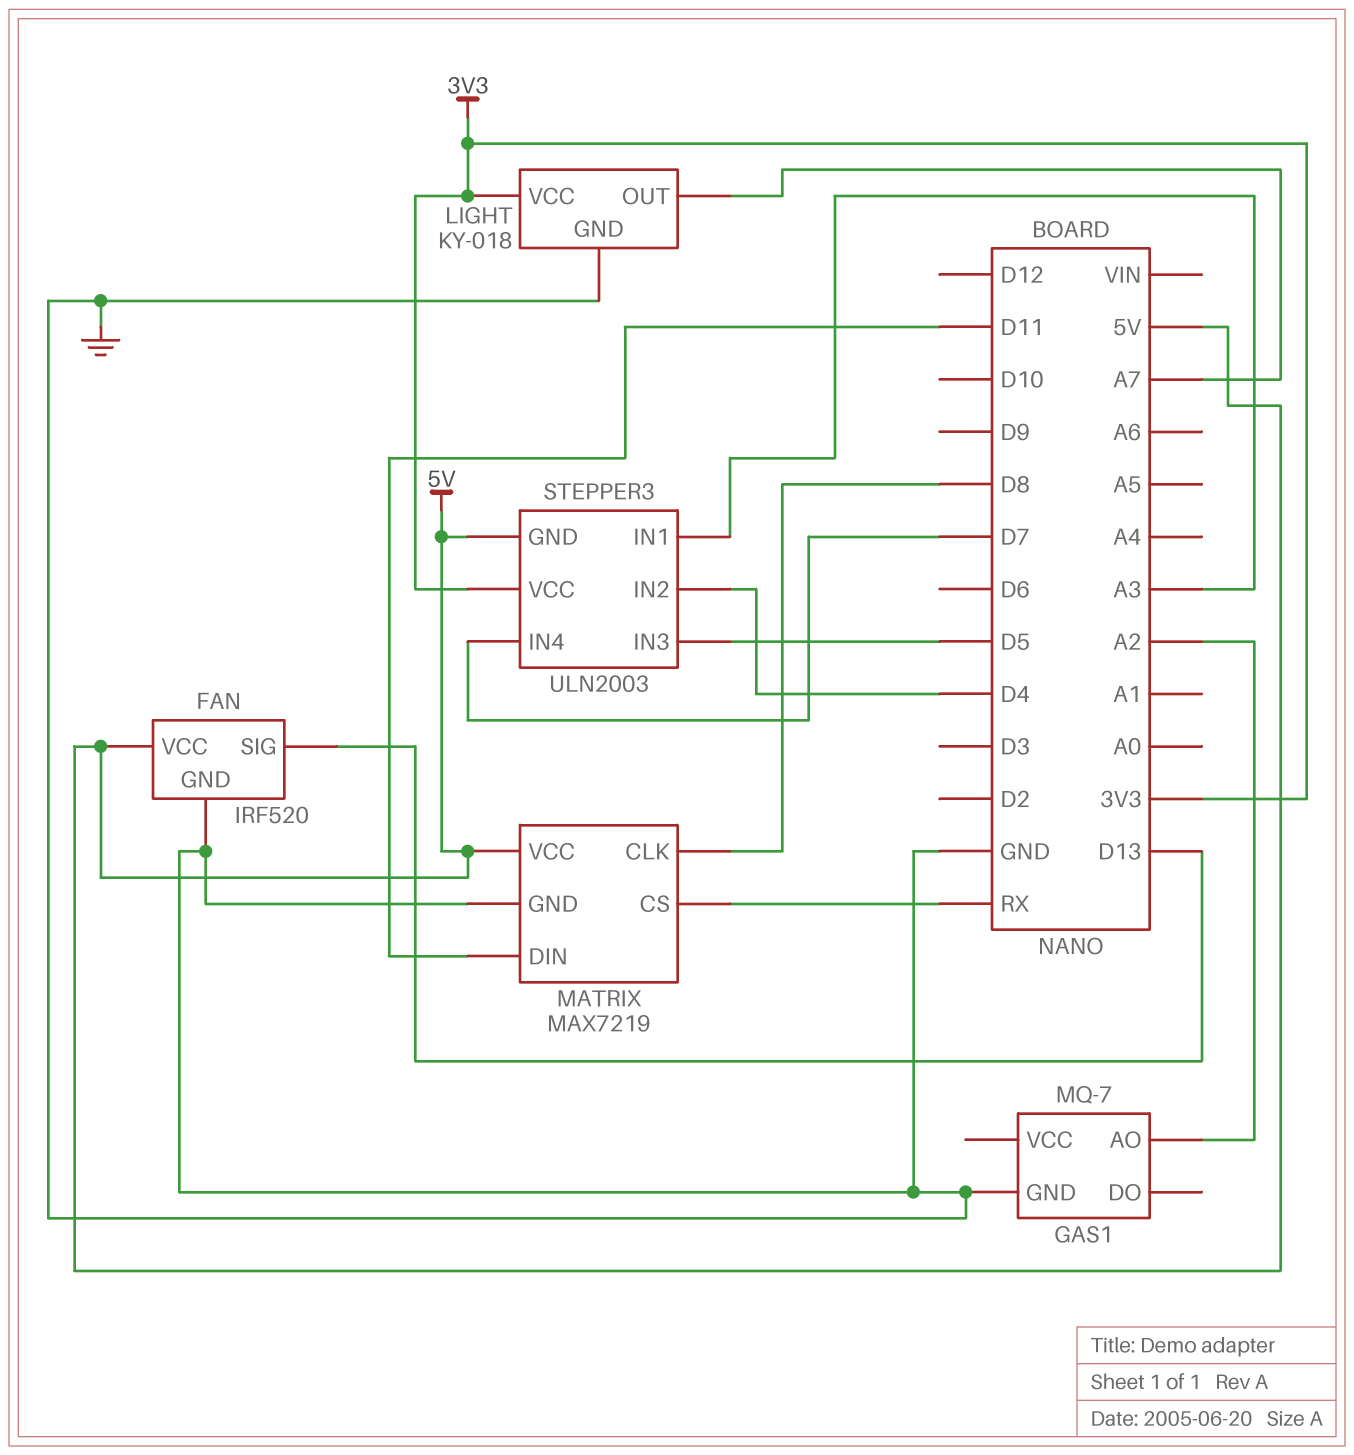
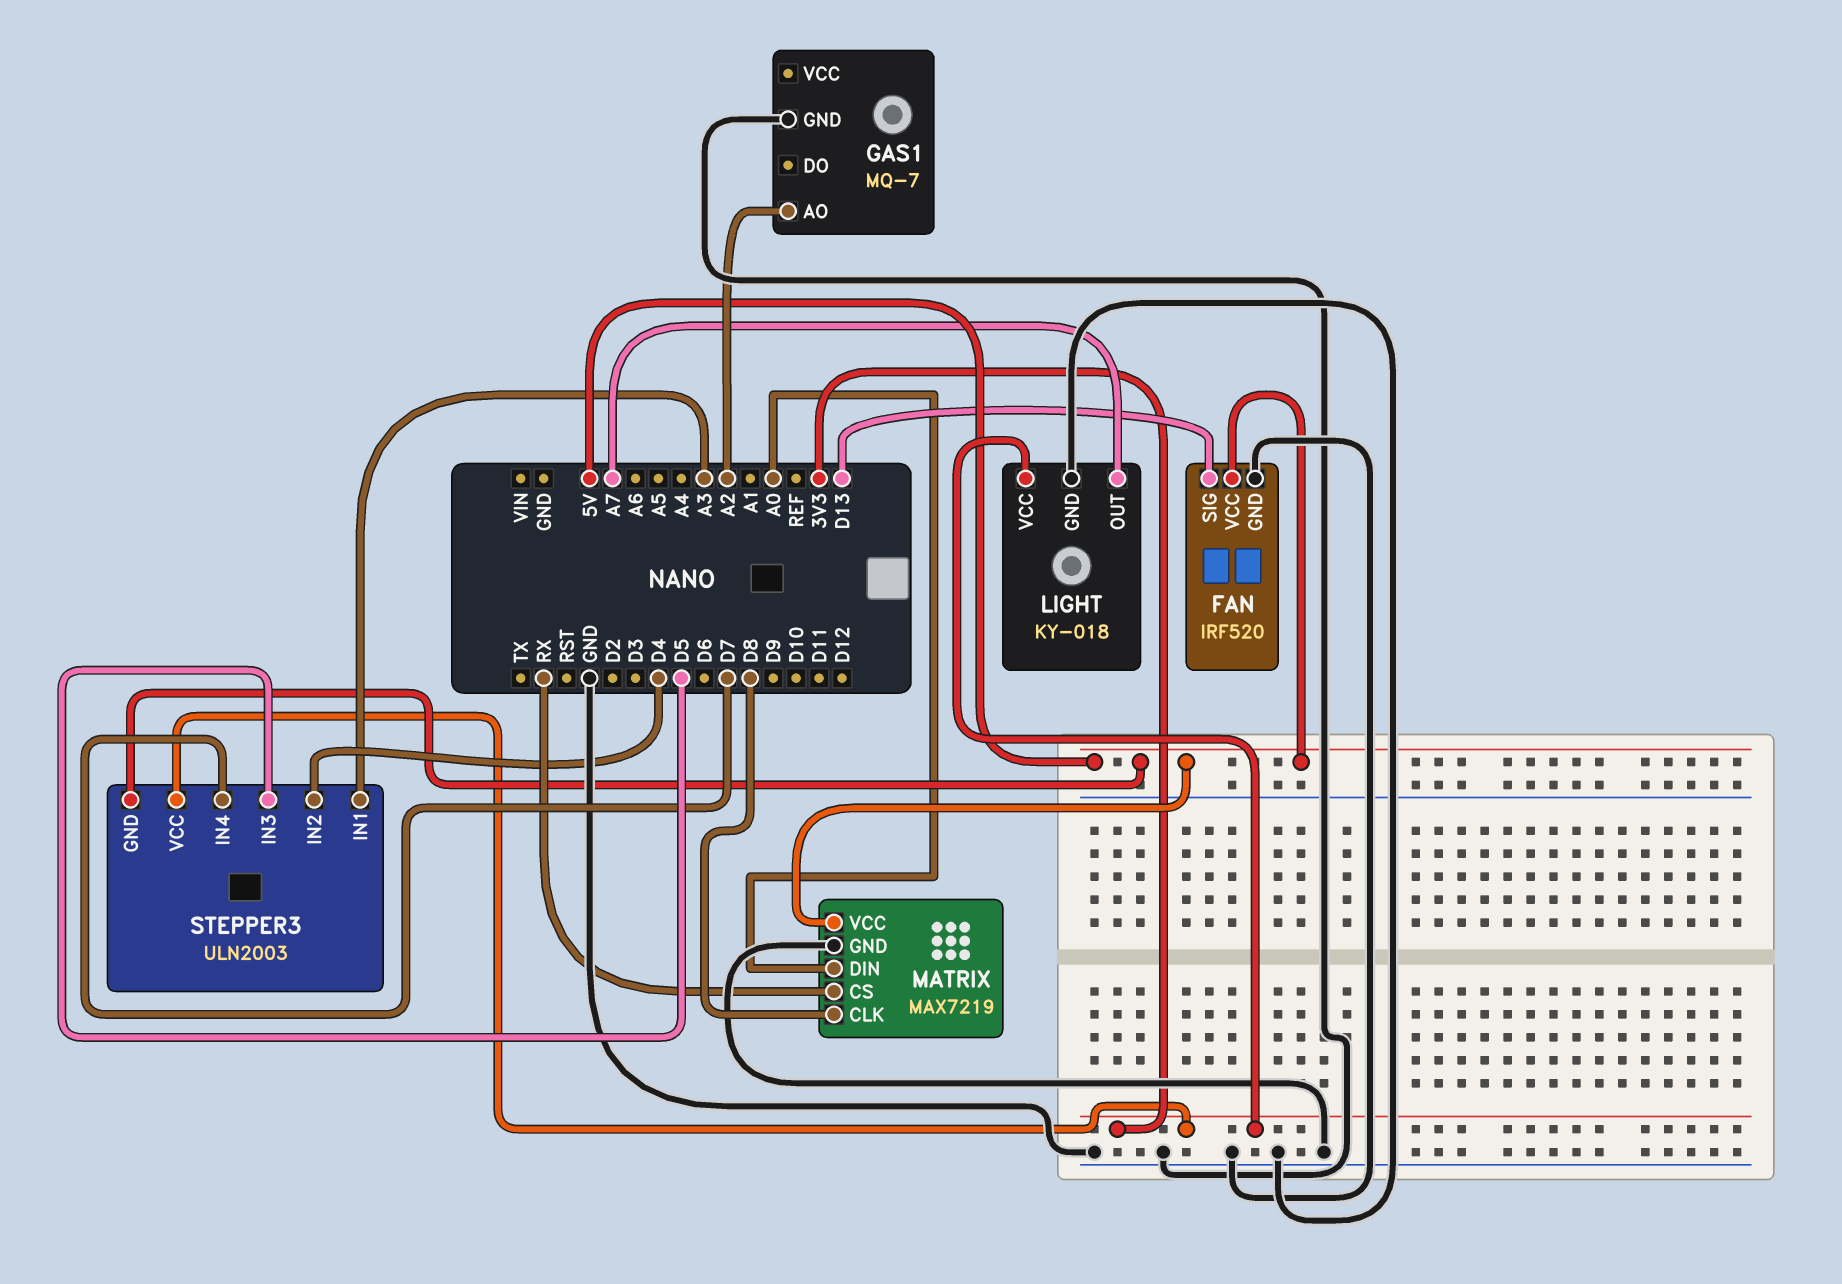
MATRIX pin DIN: D11 -> A0

